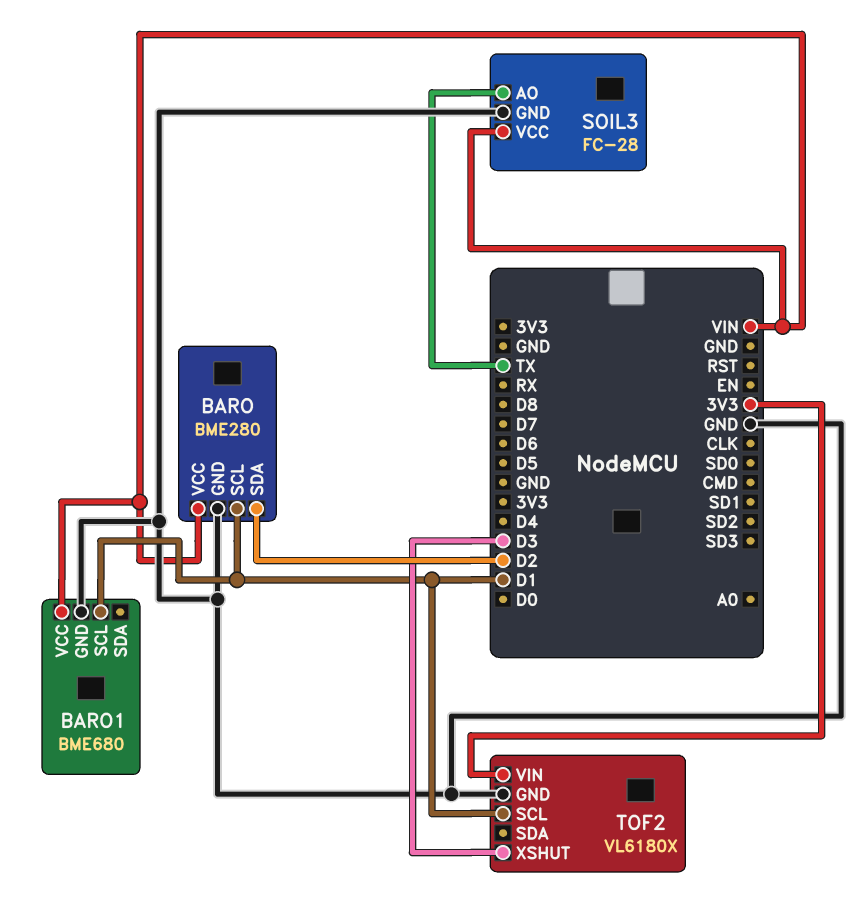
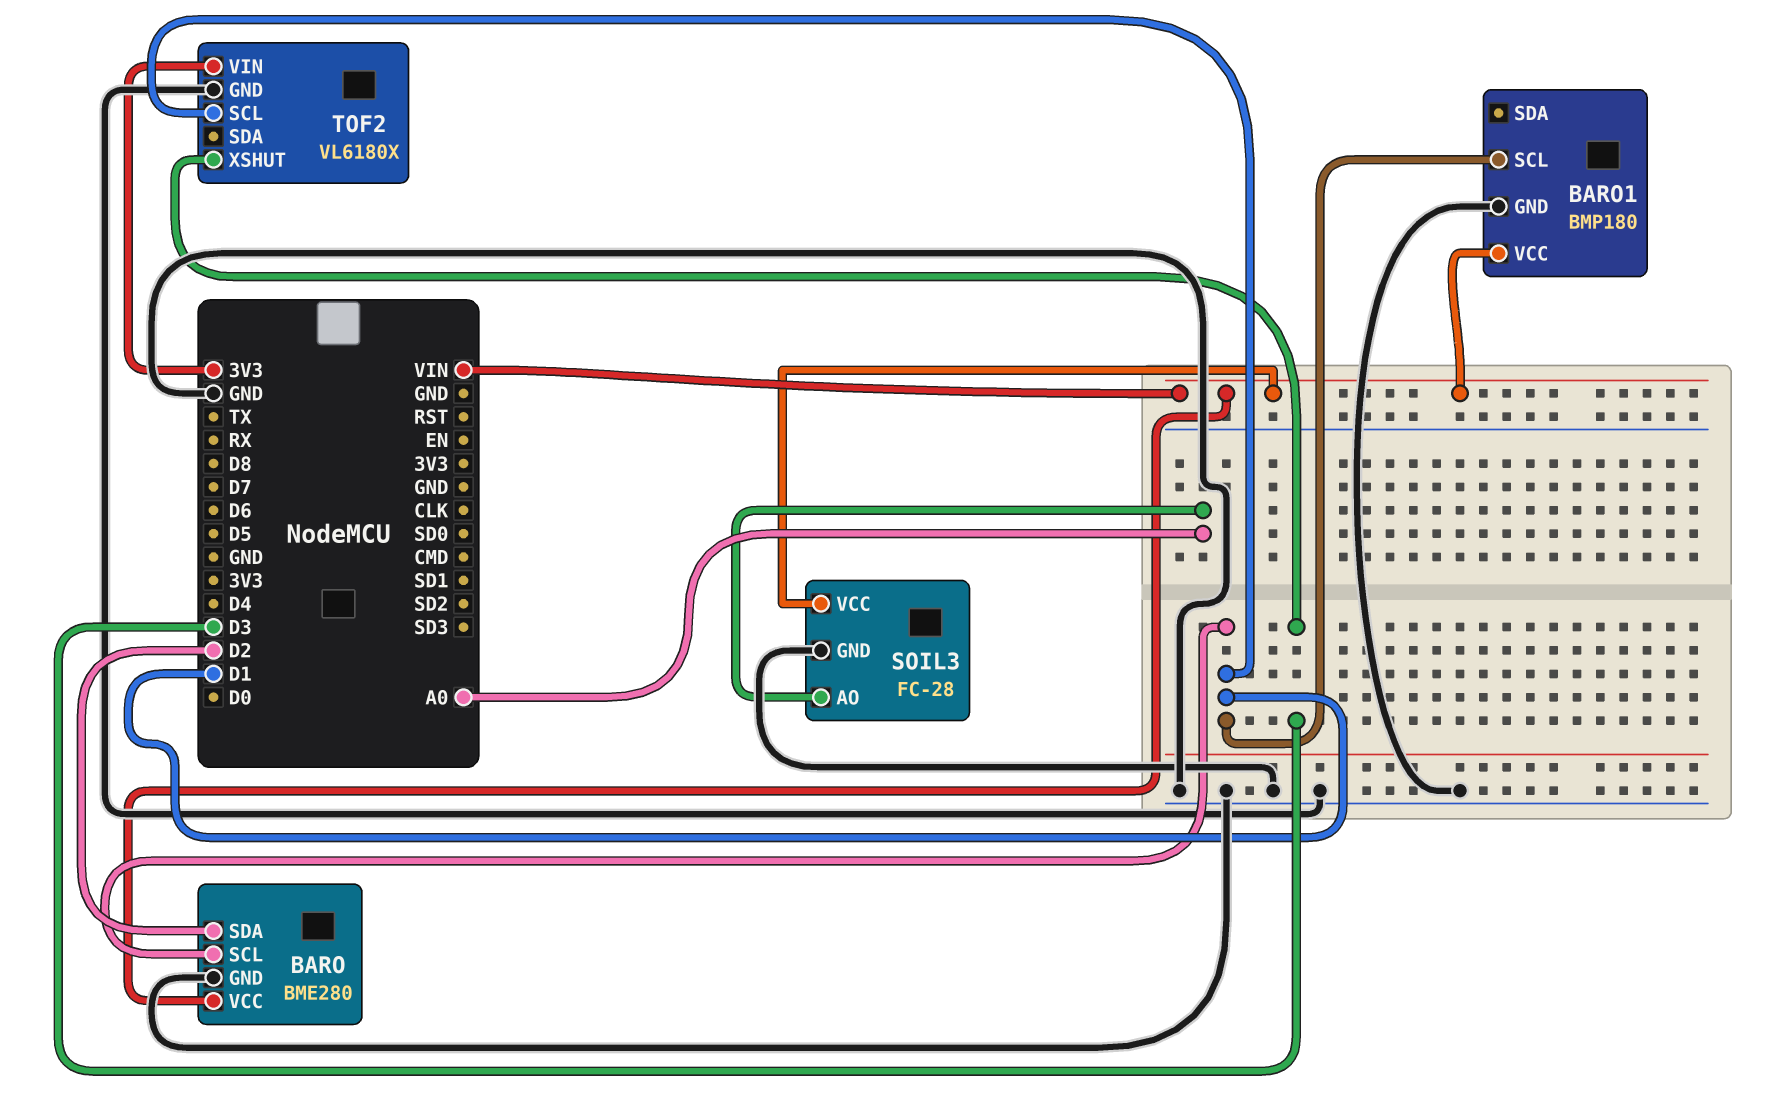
BARO1: BME680 -> BMP180
SOIL3 pin AO: TX -> A0

